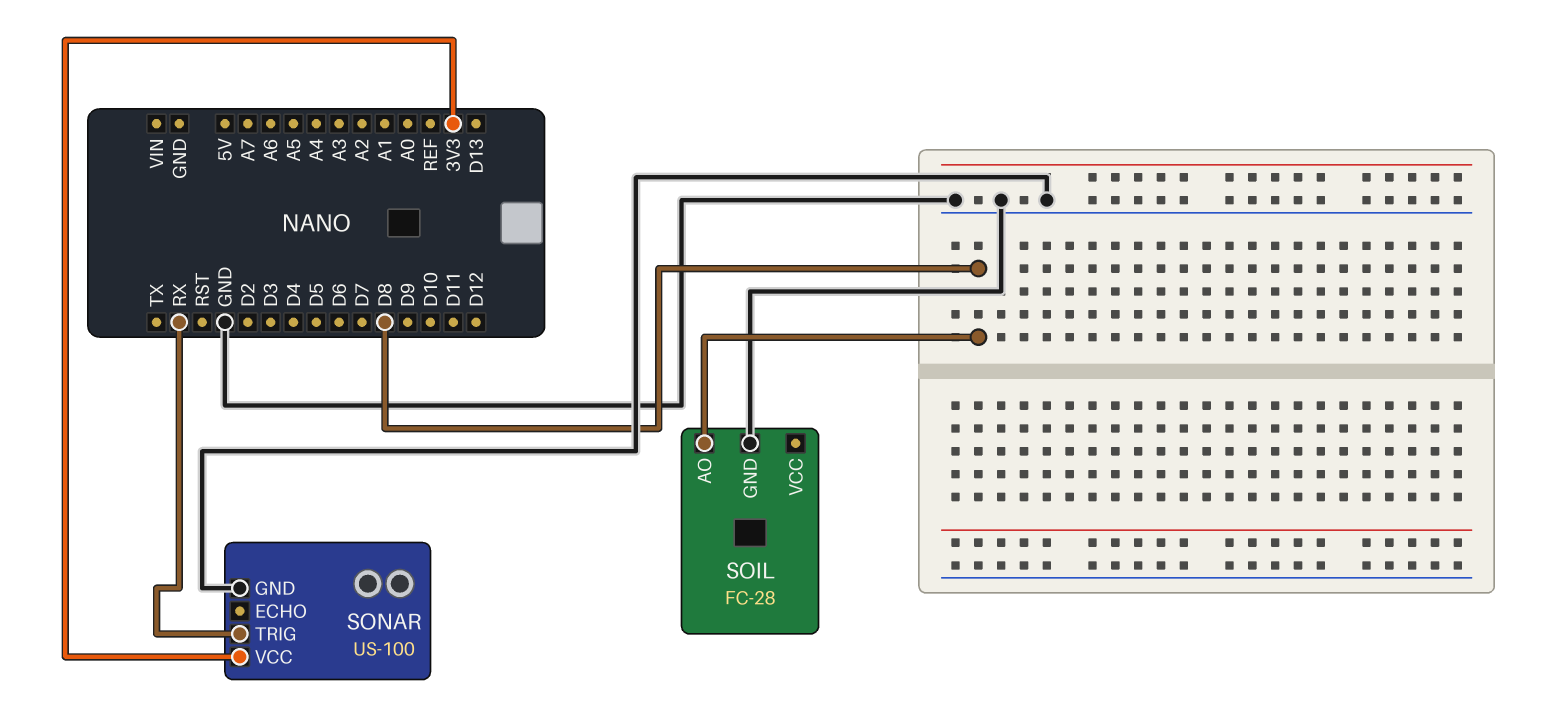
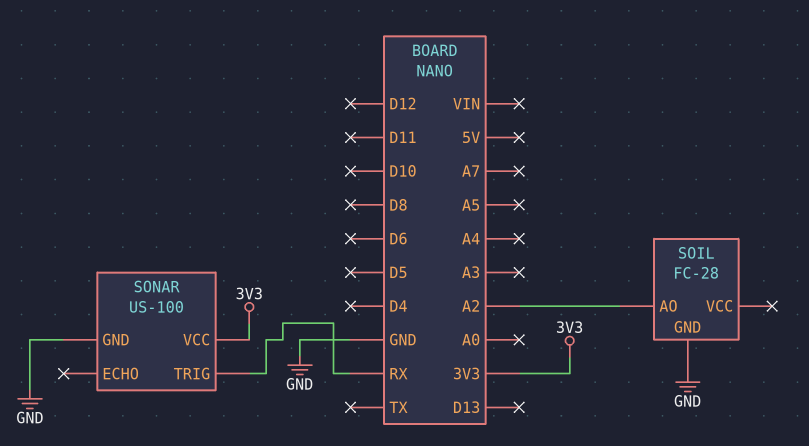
SOIL pin AO: D8 -> A2

